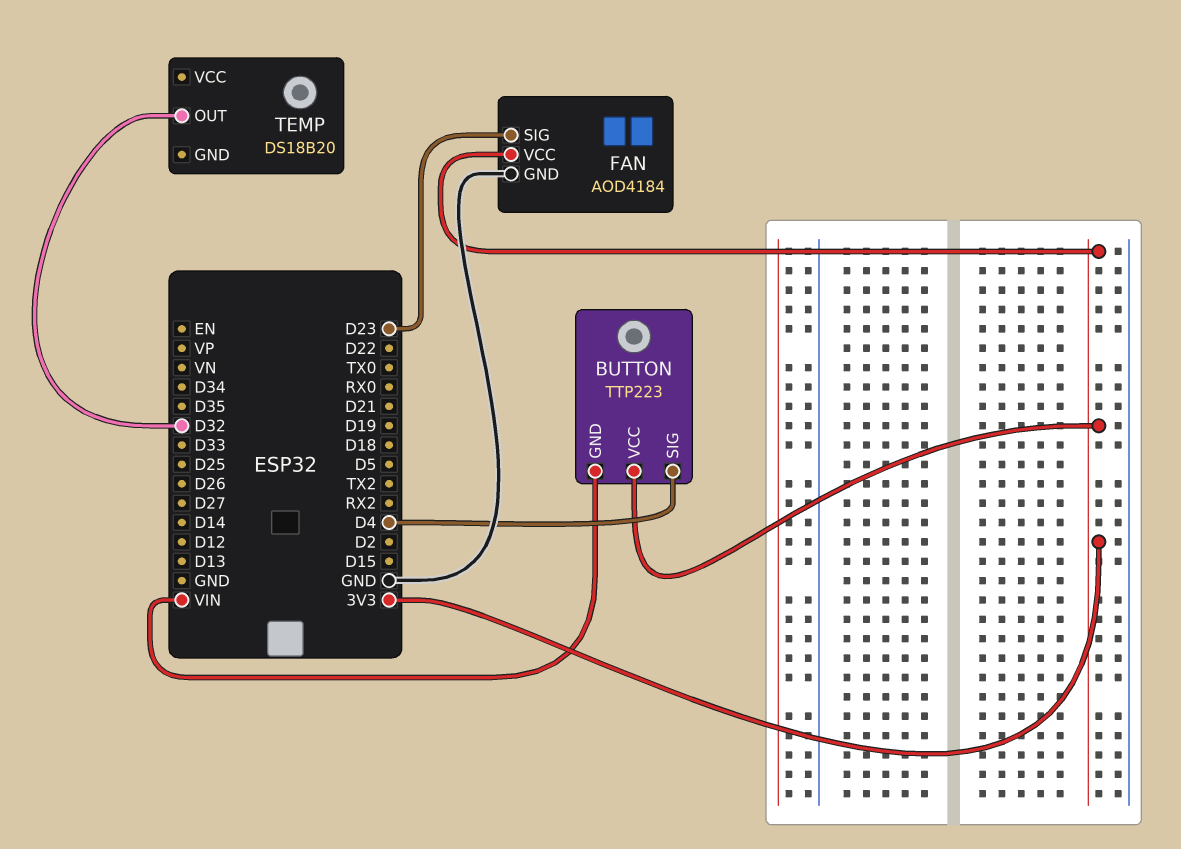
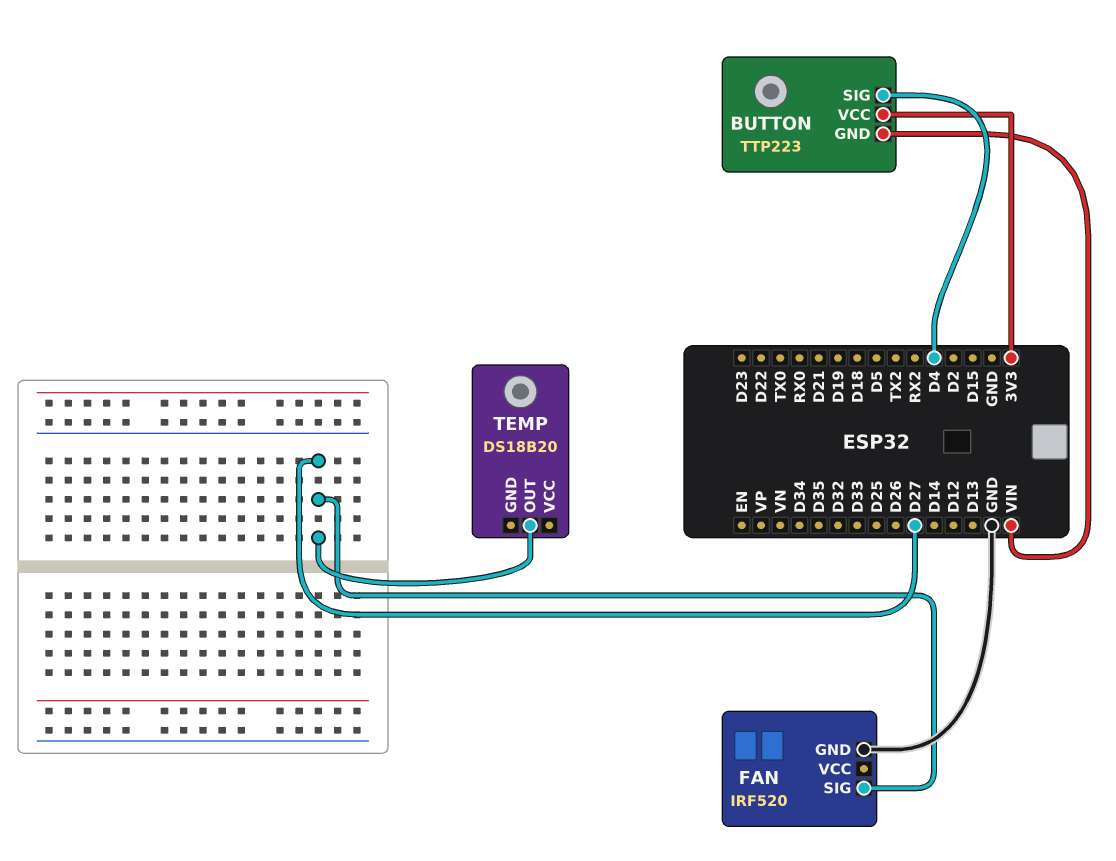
FAN: AOD4184 -> IRF520
FAN pin SIG: D23 -> D27
FAN pin VCC: 3V3 -> none
TEMP pin OUT: D32 -> D27

